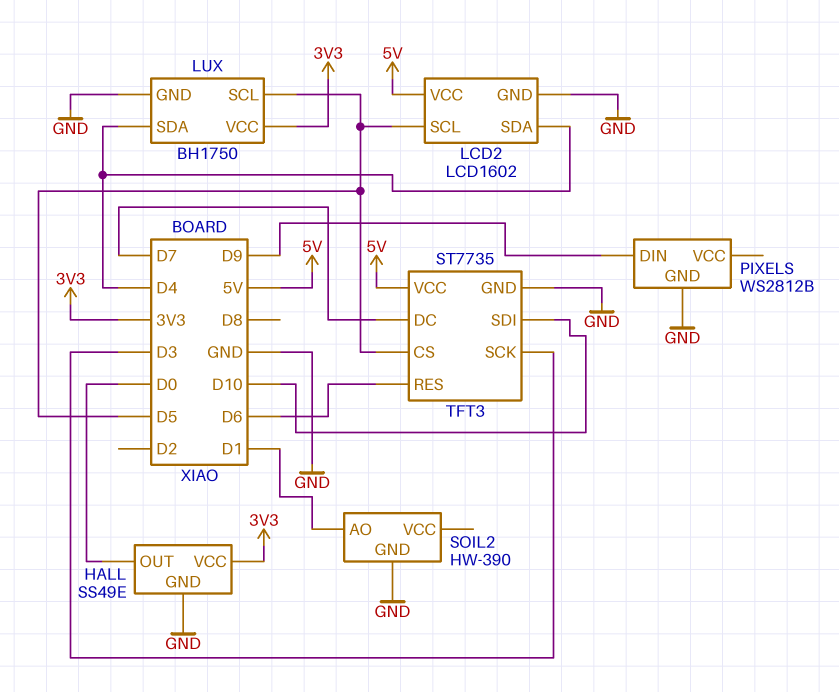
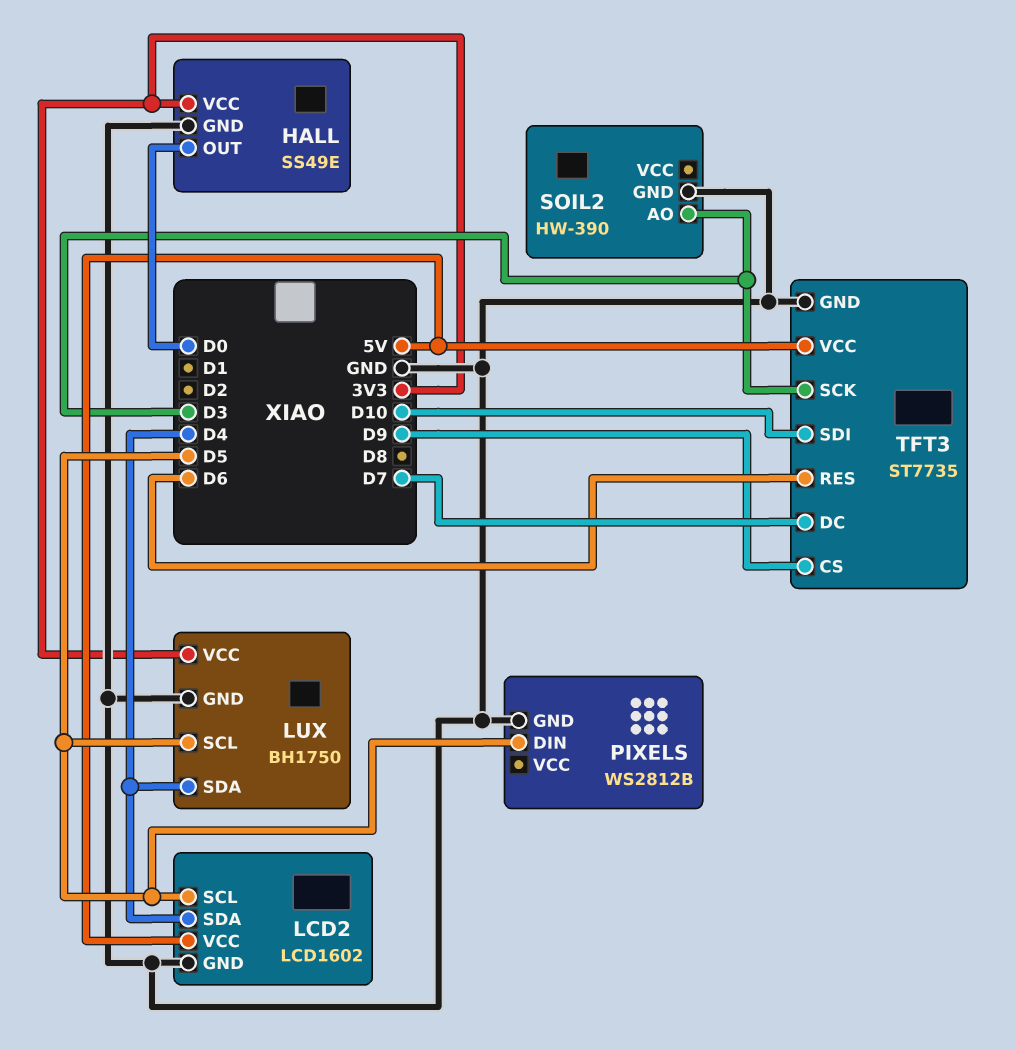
PIXELS pin DIN: D9 -> D5
SOIL2 pin AO: D1 -> D3
TFT3 pin CS: D5 -> D9

